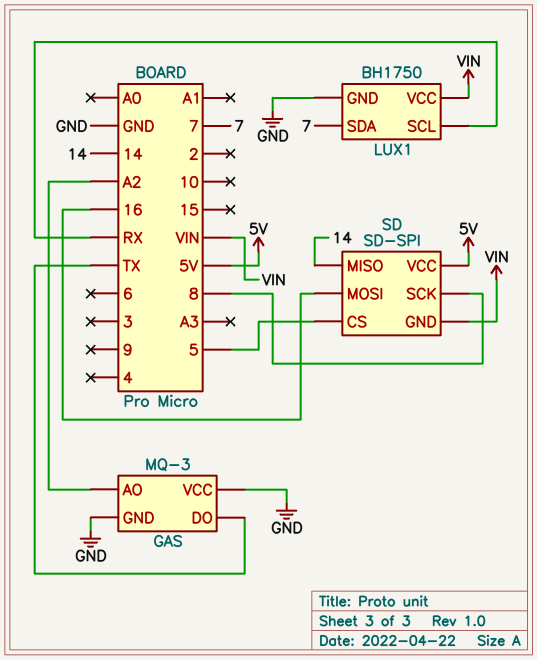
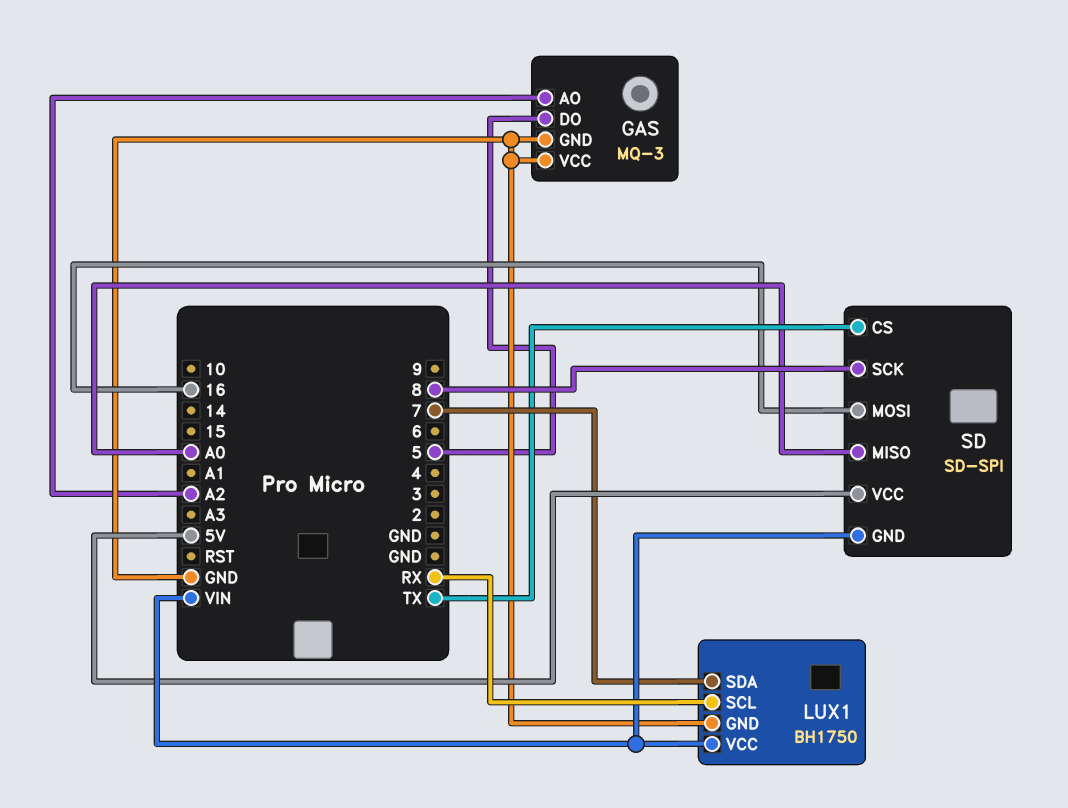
GAS pin DO: TX -> 5
SD pin CS: 5 -> TX
SD pin MISO: 14 -> A0

